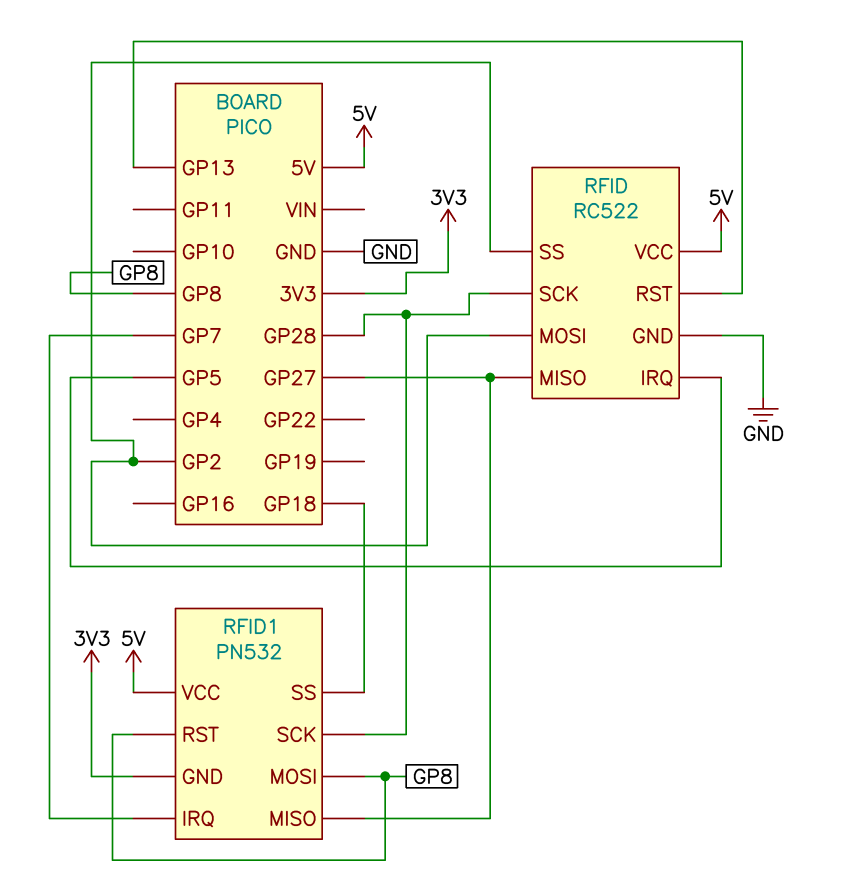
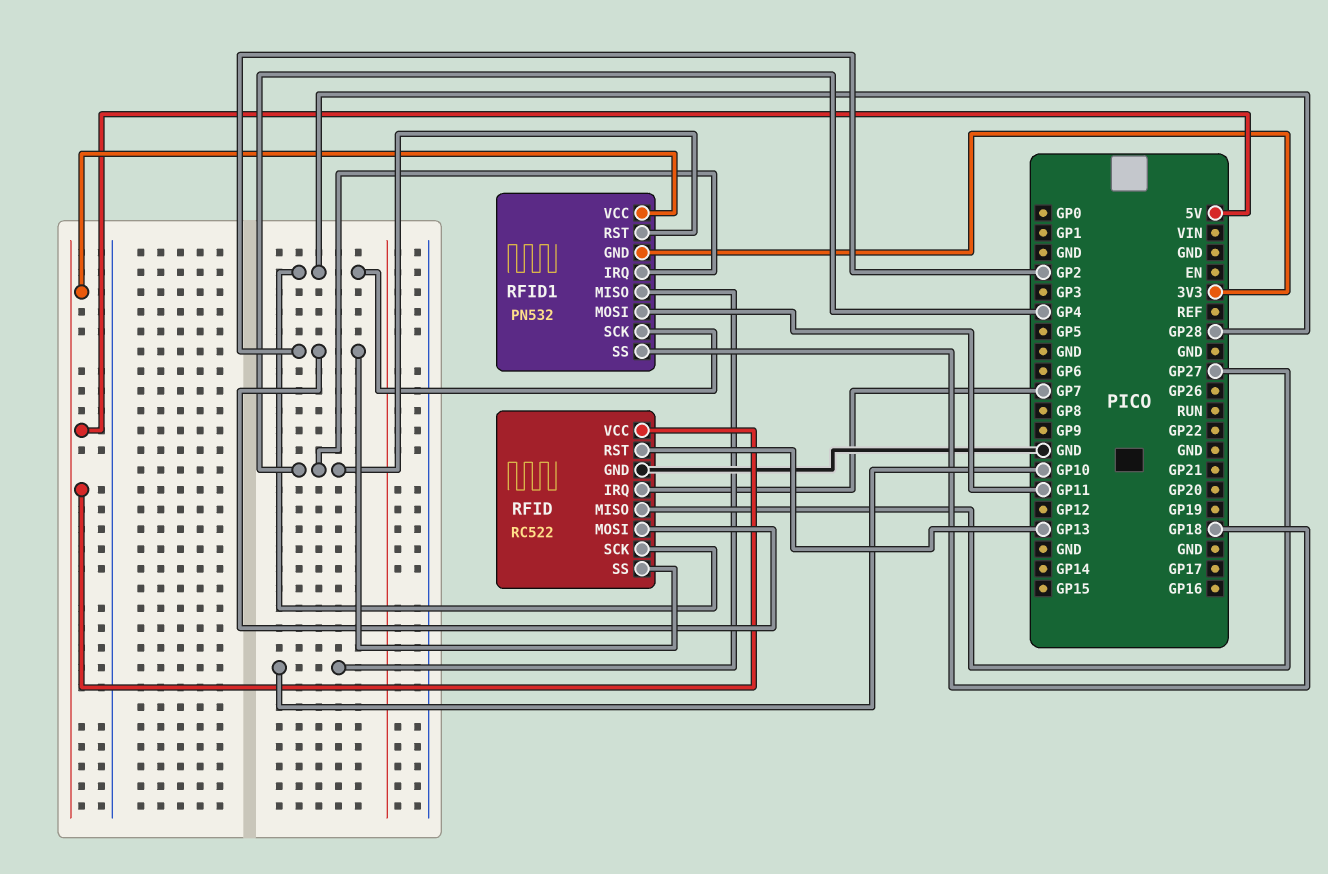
RFID pin IRQ: GP5 -> GP7
RFID1 pin IRQ: GP7 -> GP4
RFID1 pin MISO: GP27 -> GP10
RFID1 pin MOSI: GP8 -> GP11
RFID1 pin RST: GP8 -> GP4

